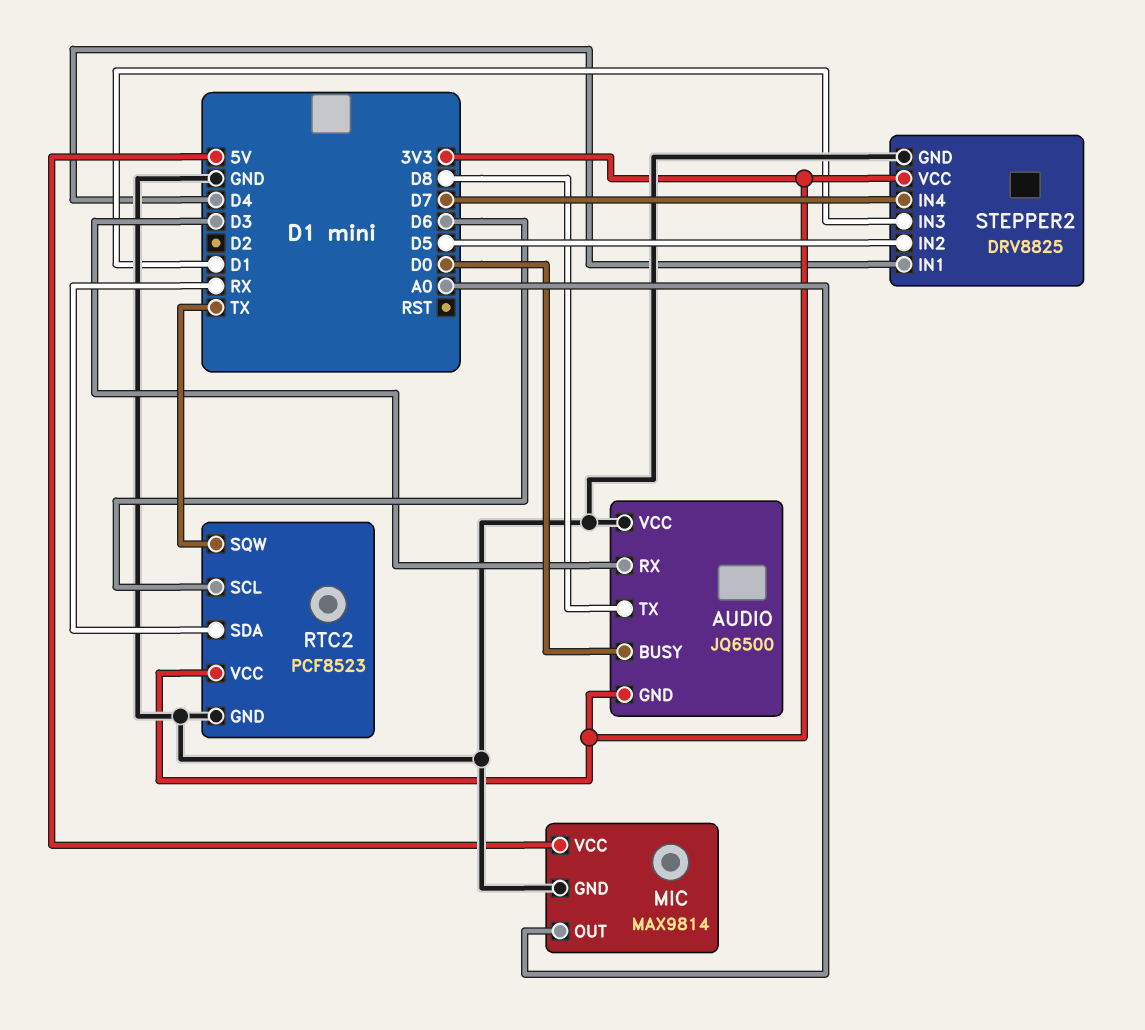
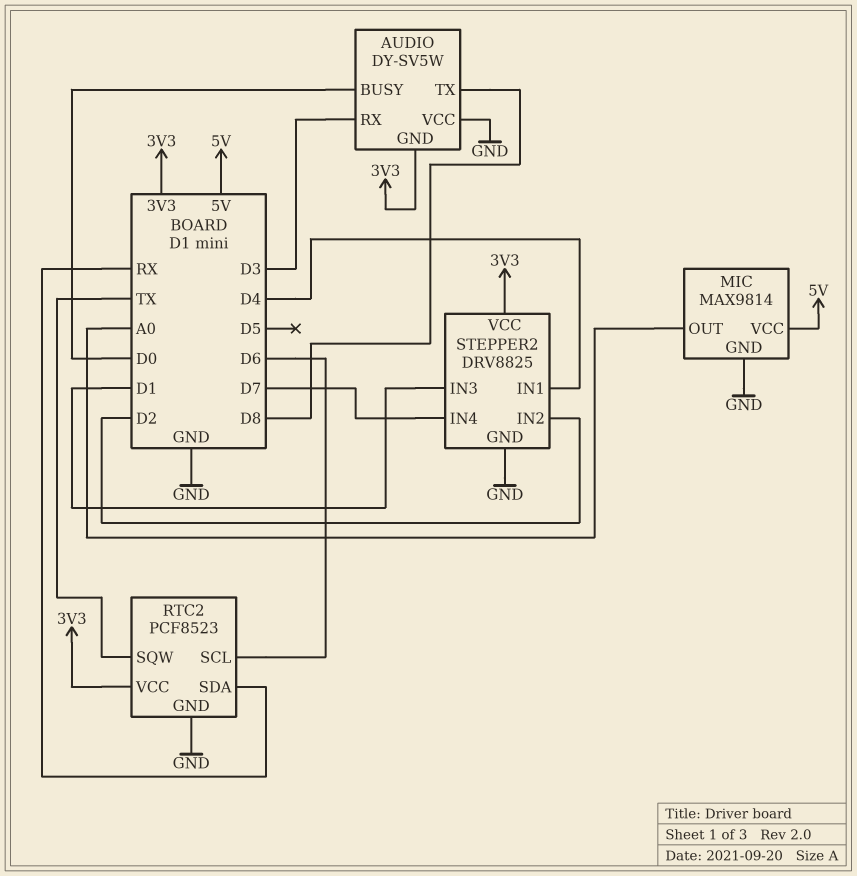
AUDIO: JQ6500 -> DY-SV5W
STEPPER2 pin IN2: D5 -> D2

